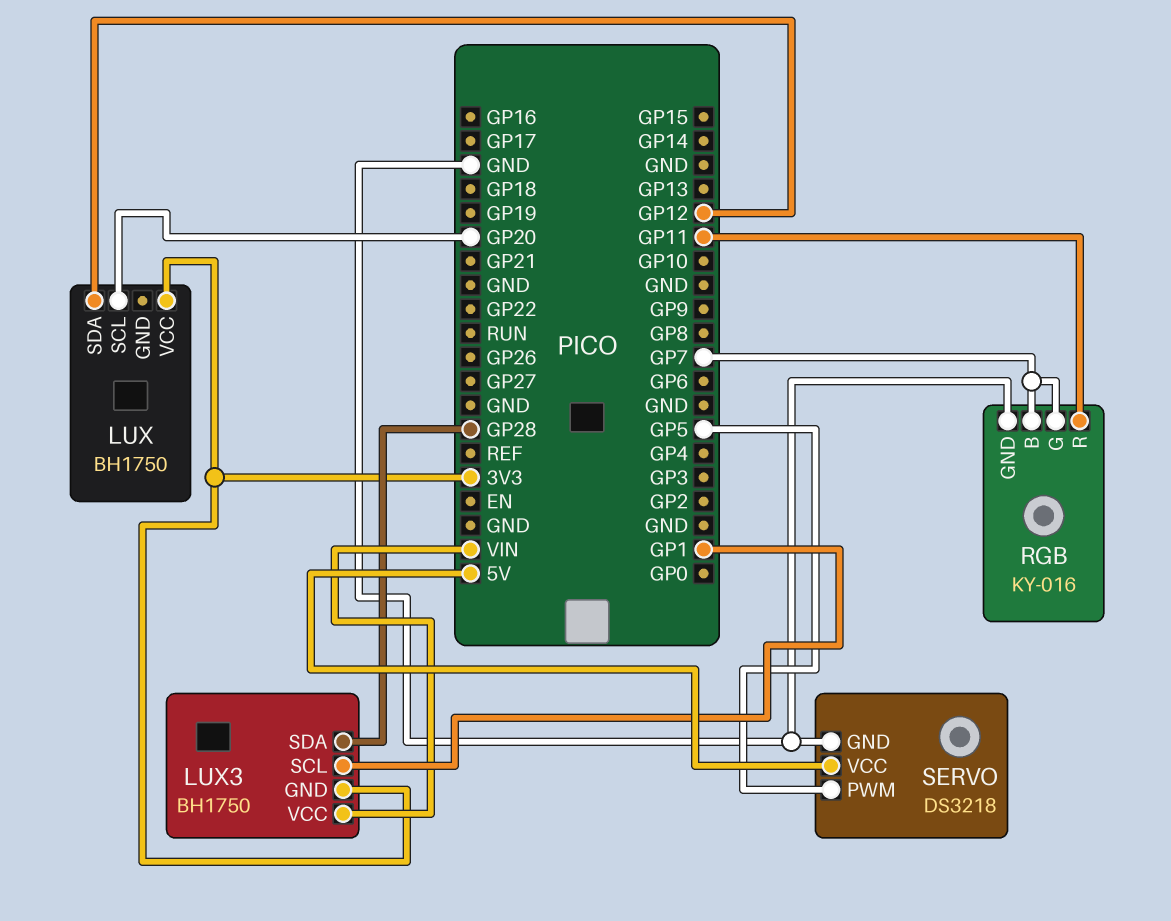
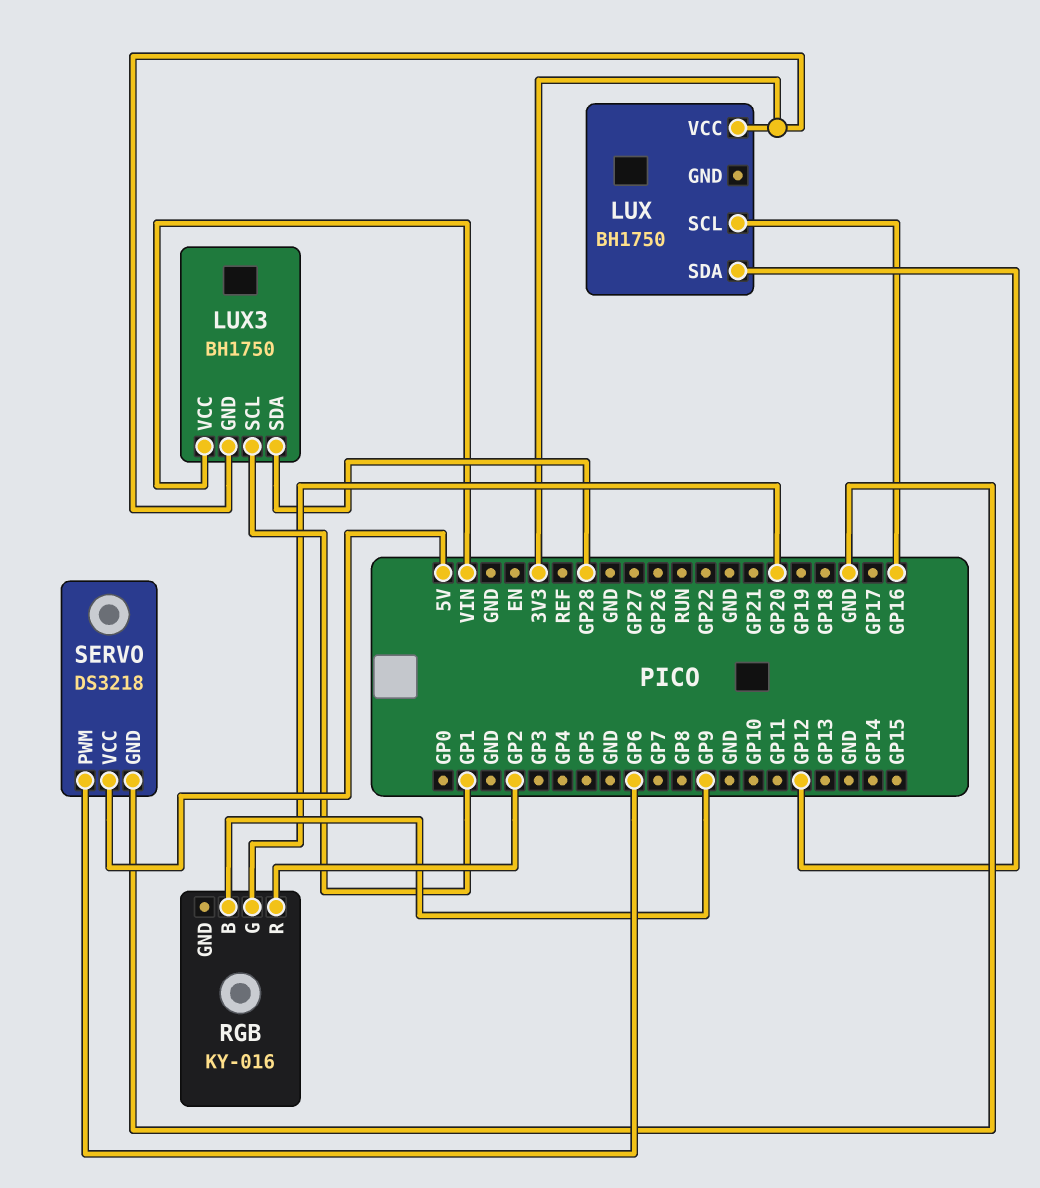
LUX pin SCL: GP20 -> GP16
RGB pin B: GP7 -> GP9
RGB pin G: GP7 -> GP20
RGB pin GND: GND -> none
RGB pin R: GP11 -> GP2
SERVO pin PWM: GP5 -> GP6

